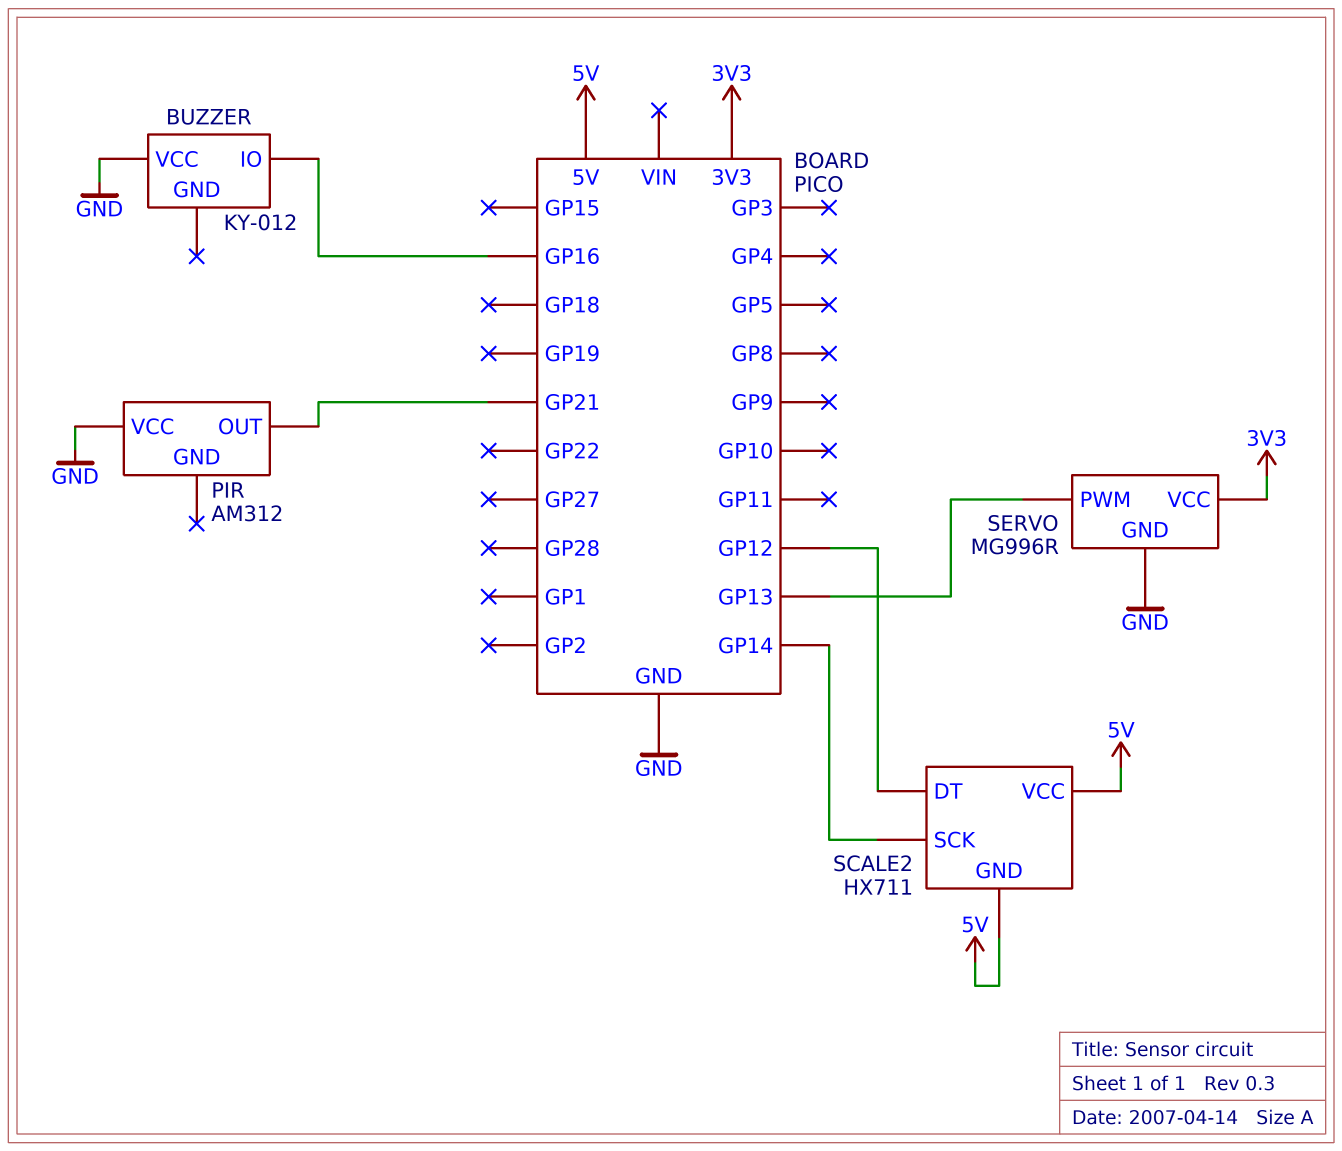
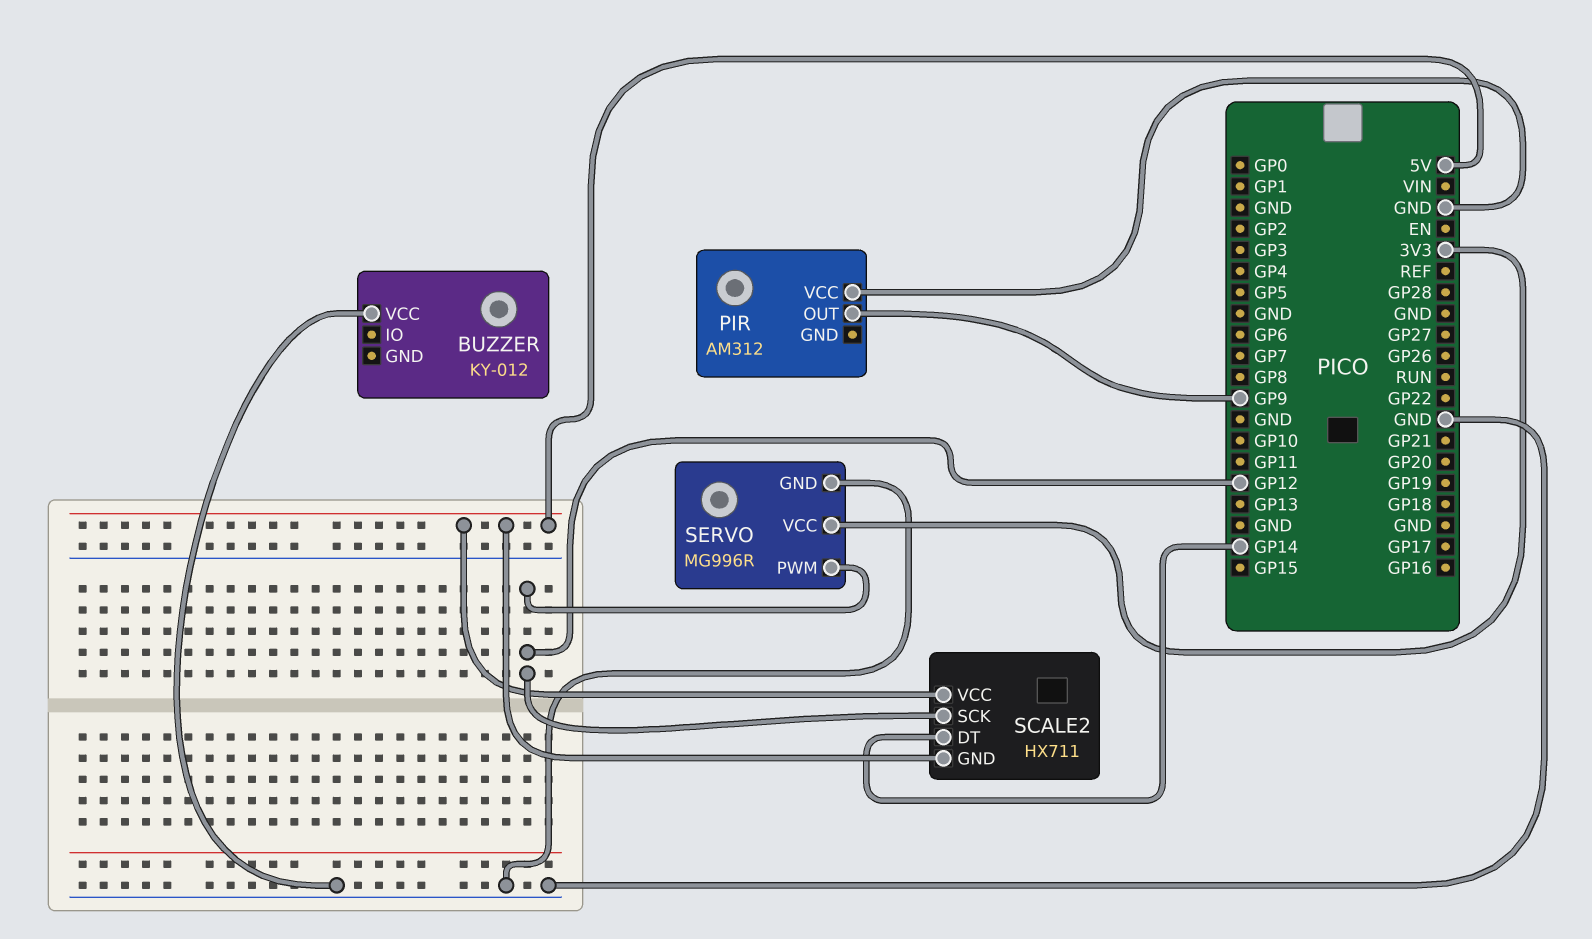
BUZZER pin IO: GP16 -> none
PIR pin OUT: GP21 -> GP9
SCALE2 pin DT: GP12 -> GP14
SCALE2 pin SCK: GP14 -> GP12
SERVO pin PWM: GP13 -> GP12

